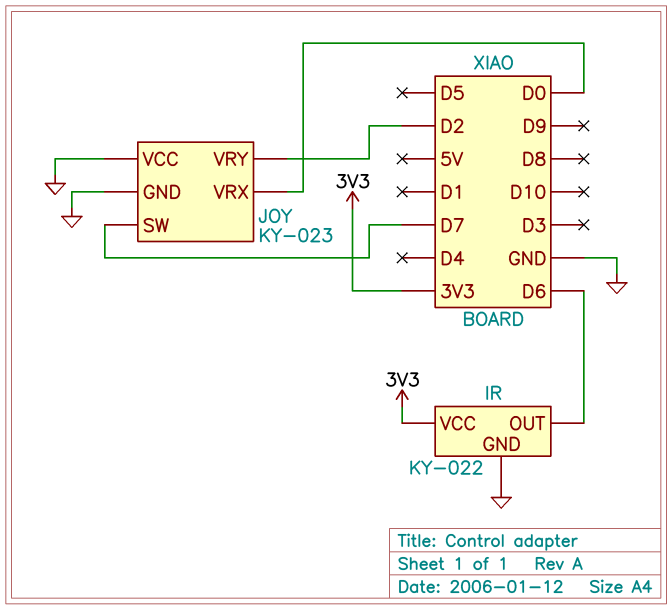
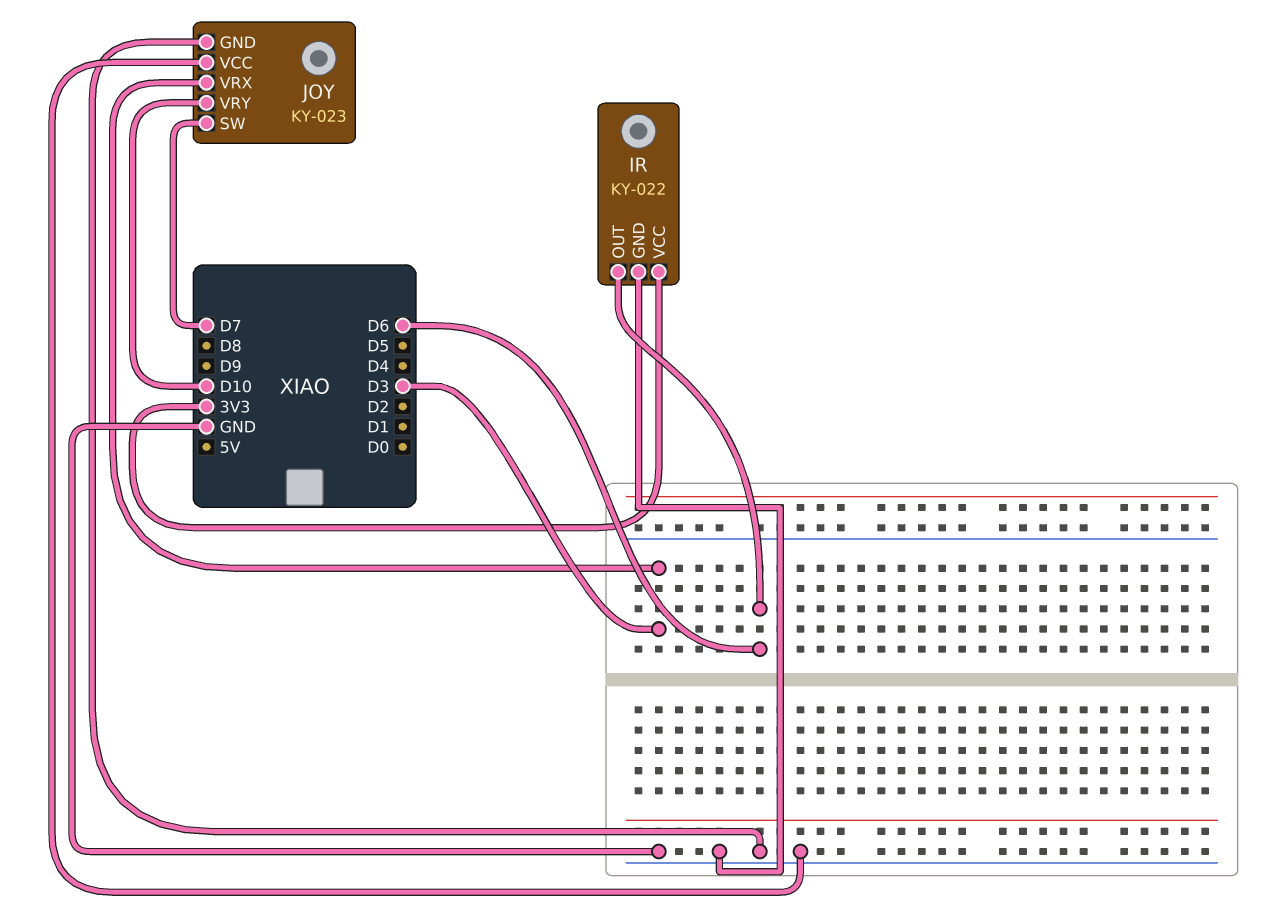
JOY pin VRX: D0 -> D3
JOY pin VRY: D2 -> D10

